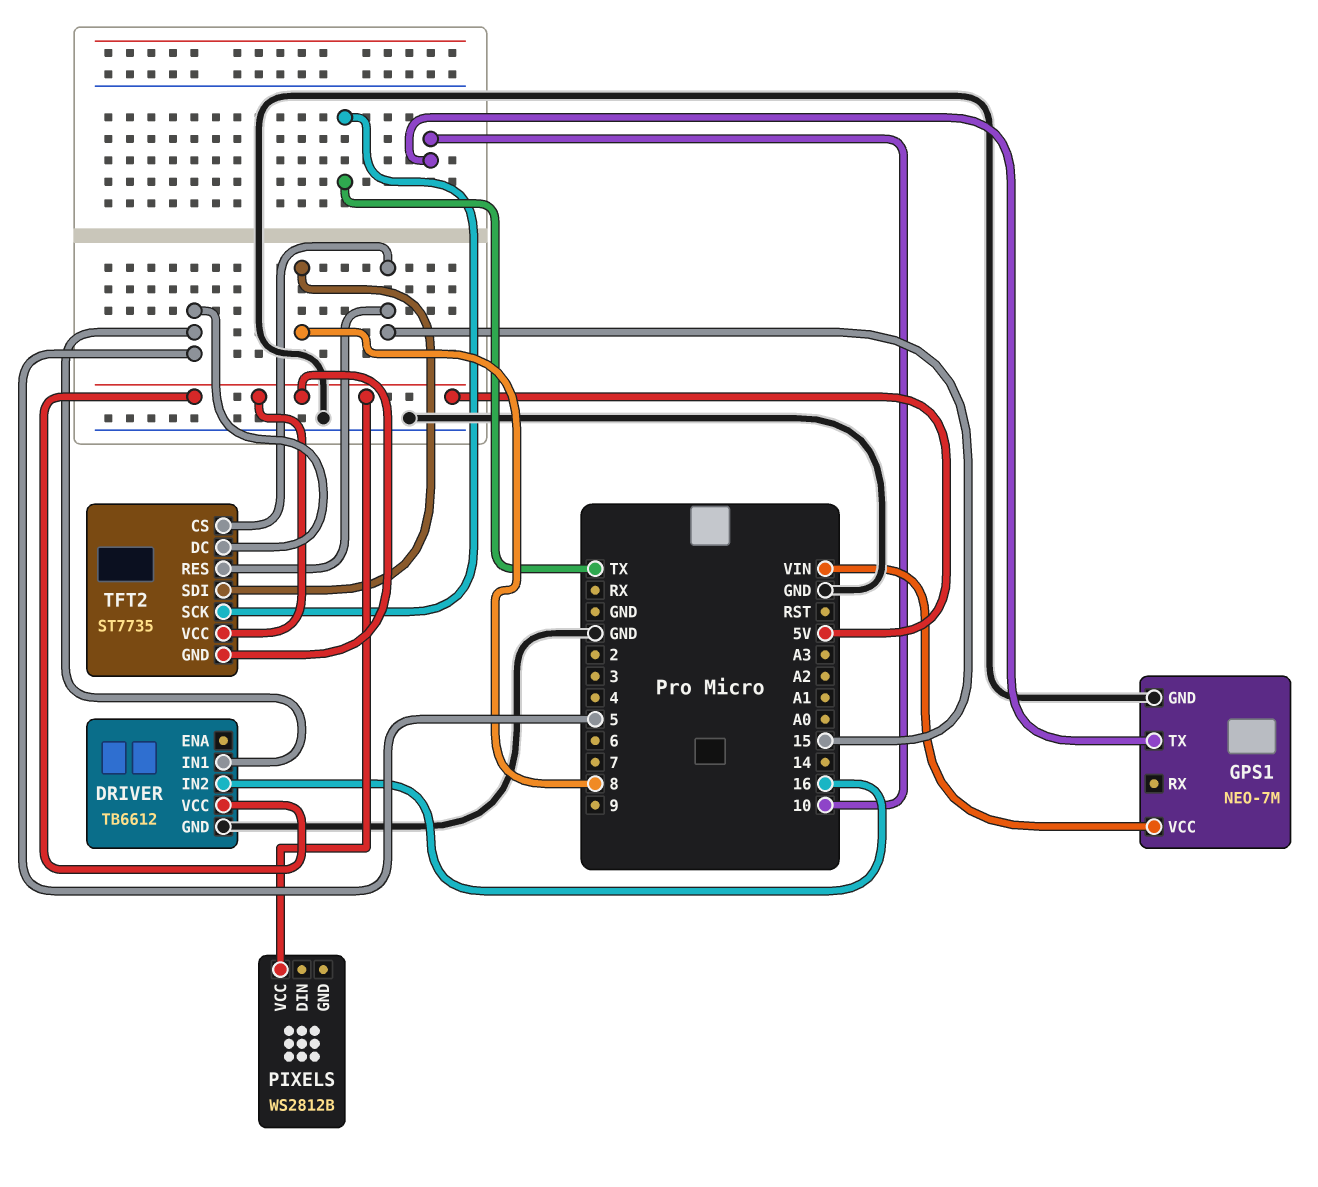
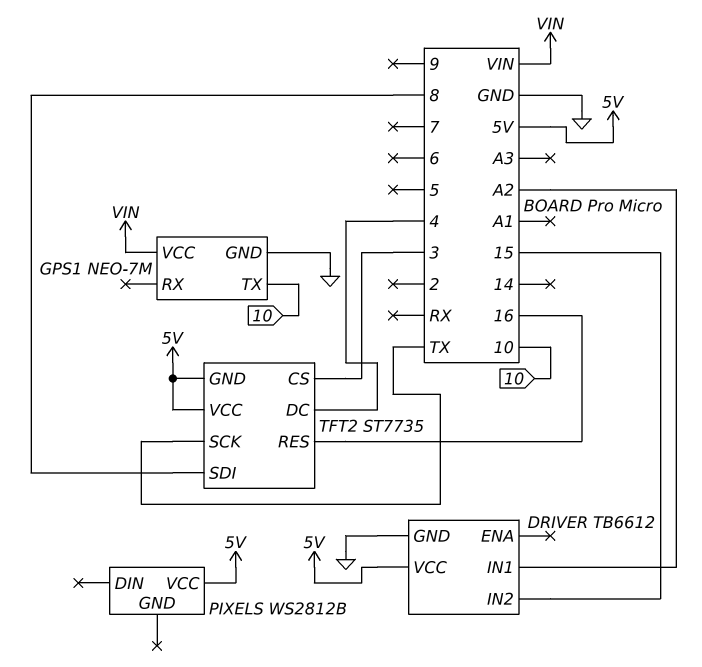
DRIVER pin IN1: 5 -> A2
DRIVER pin IN2: 16 -> 15
TFT2 pin CS: 15 -> 3
TFT2 pin DC: 5 -> 4
TFT2 pin RES: 15 -> 16

